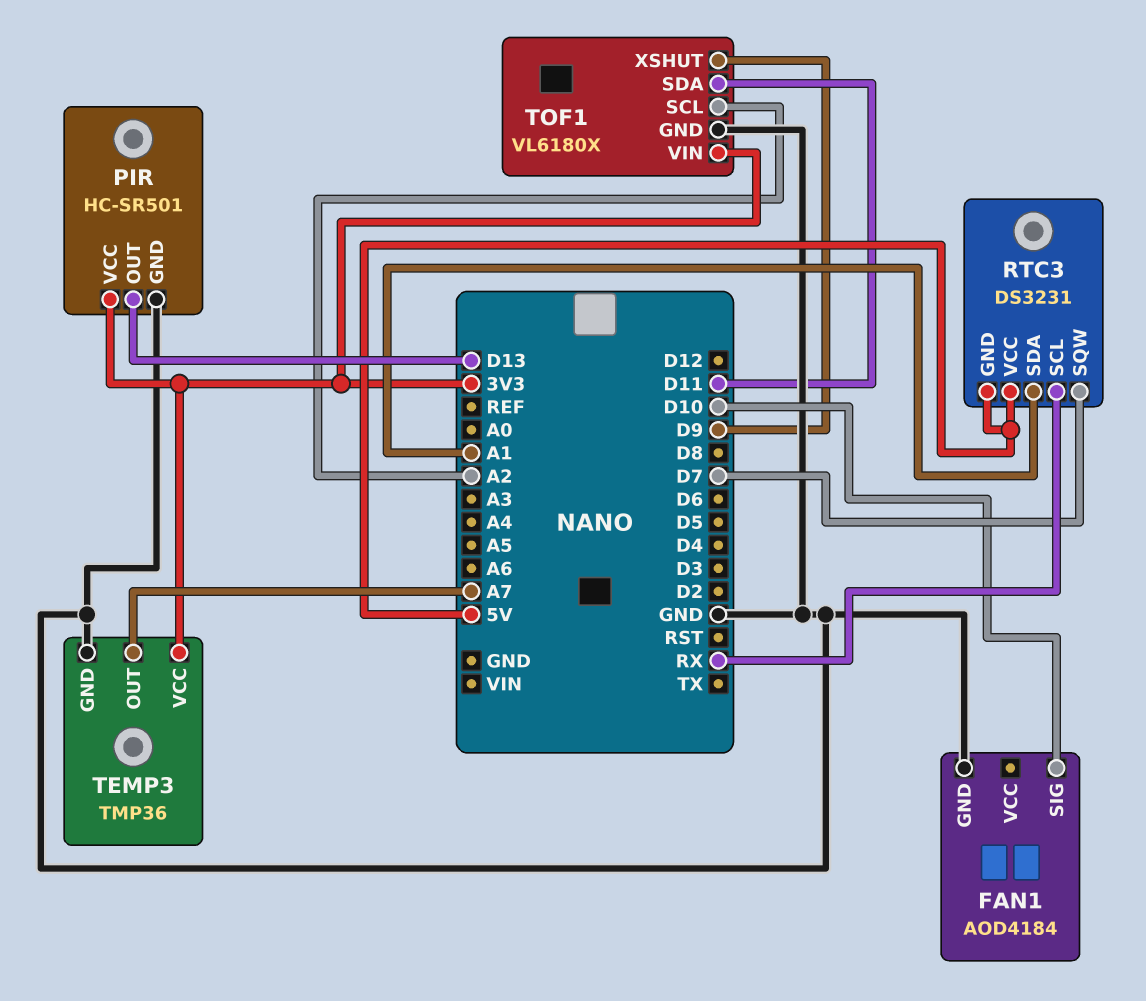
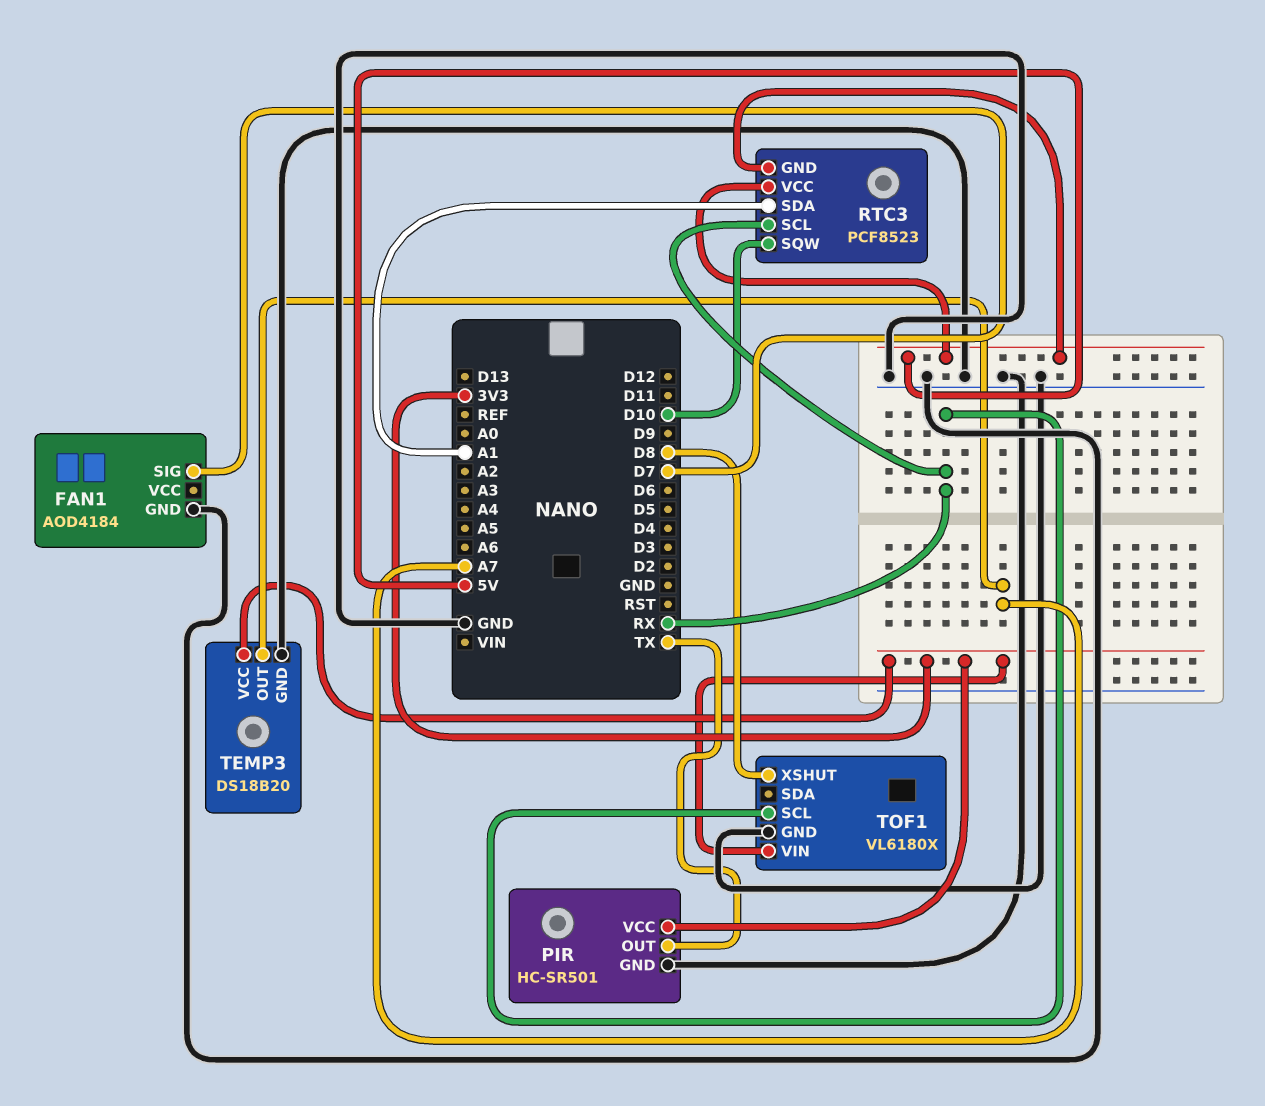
FAN1 pin SIG: D10 -> D7
PIR pin OUT: D13 -> TX
RTC3: DS3231 -> PCF8523
RTC3 pin SQW: D7 -> D10
TEMP3: TMP36 -> DS18B20
TOF1 pin SCL: A2 -> RX
TOF1 pin SDA: D11 -> none
TOF1 pin XSHUT: D9 -> D8

